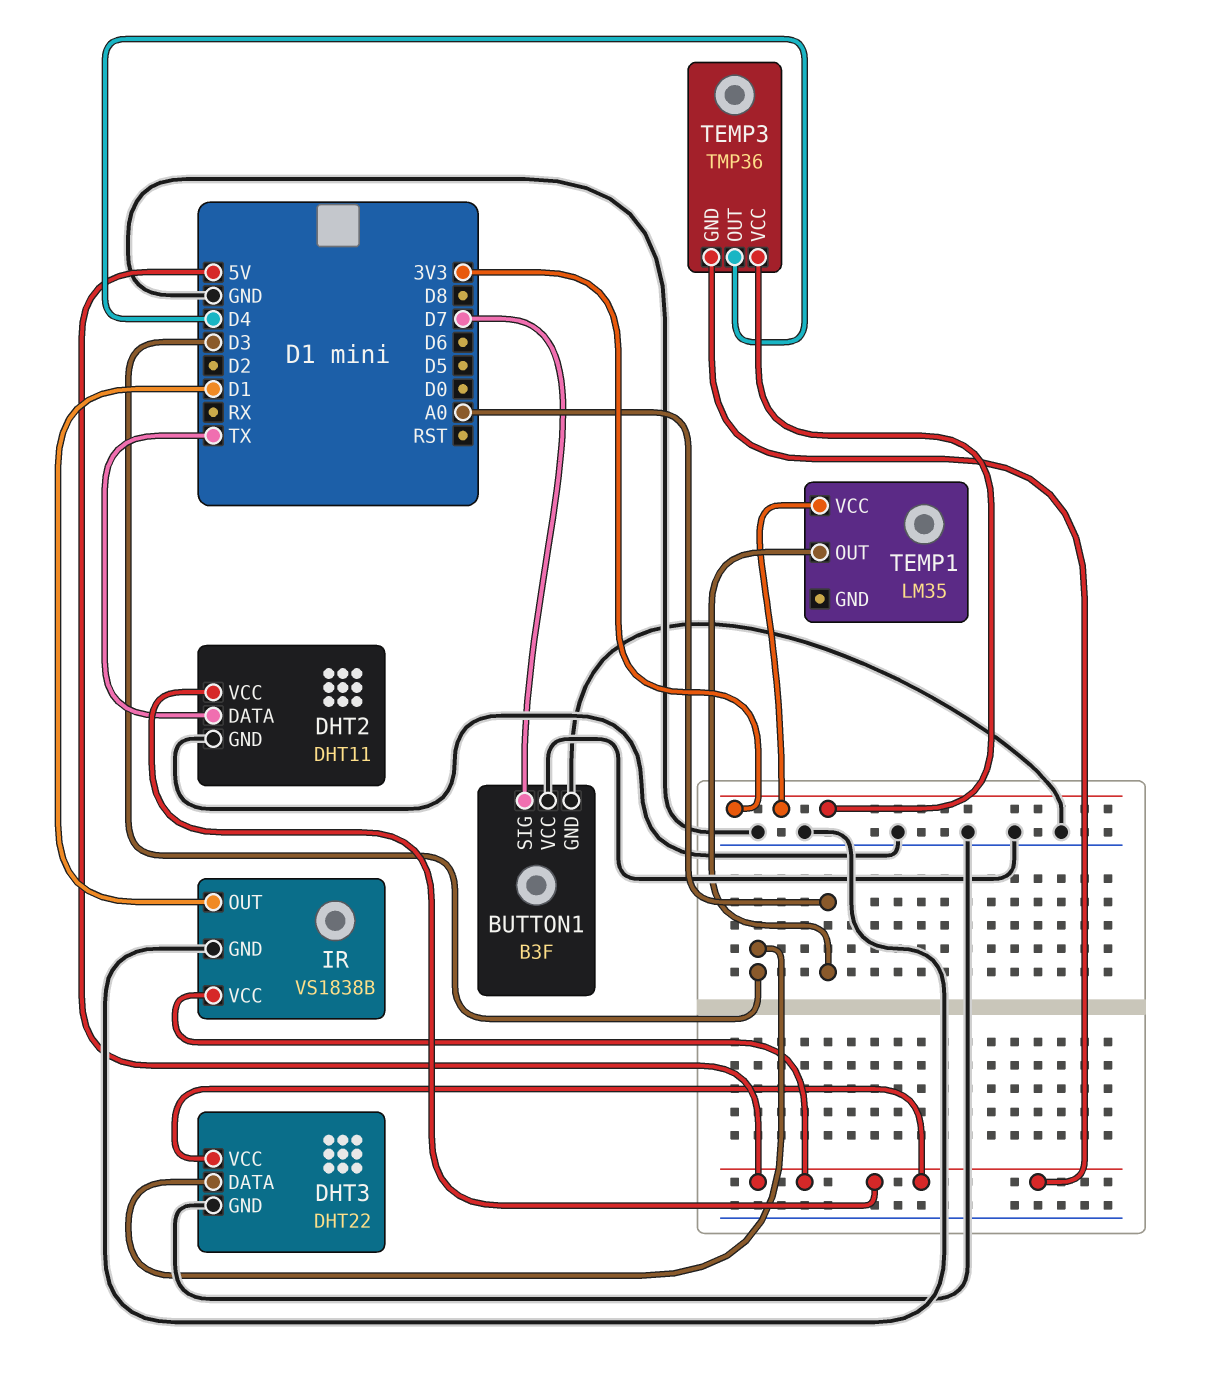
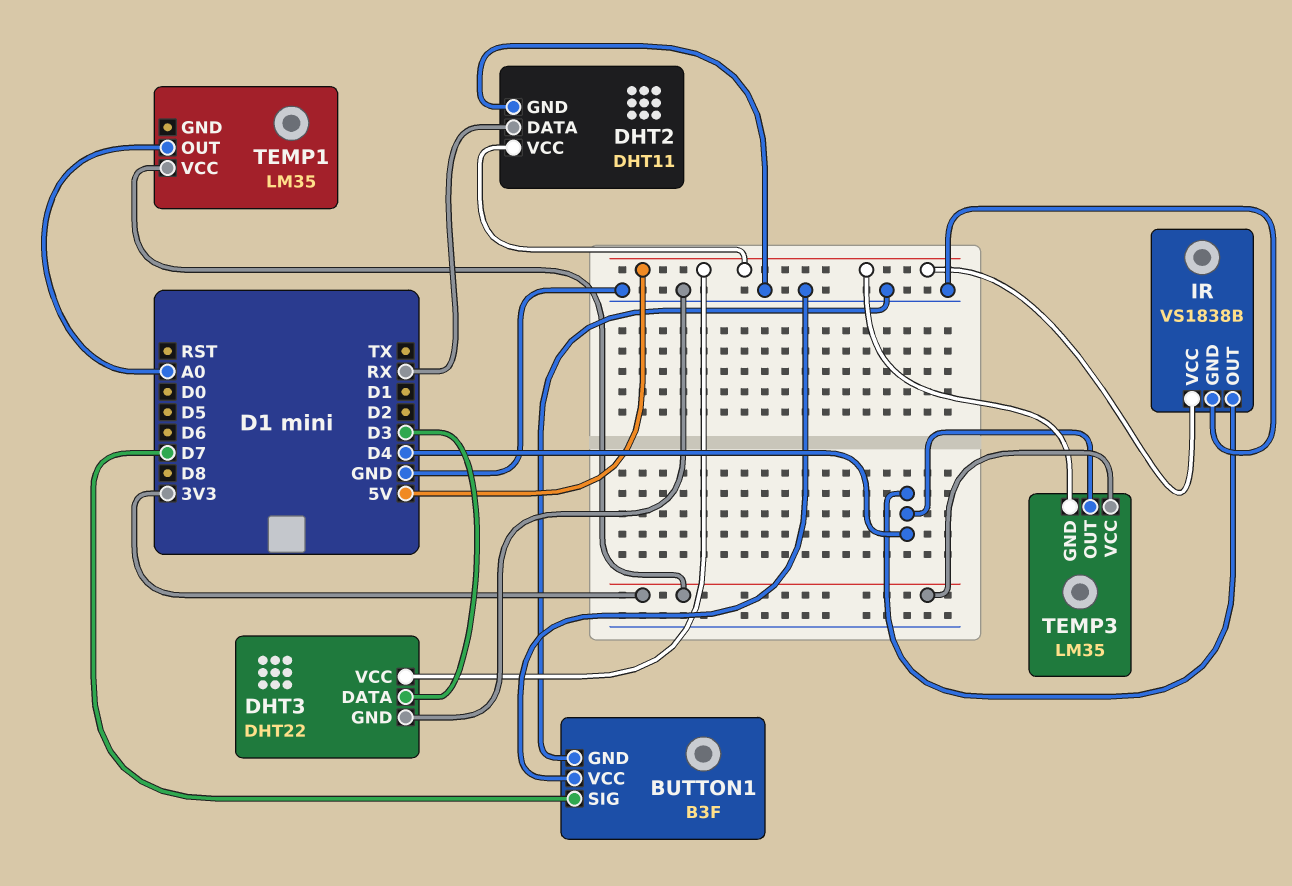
DHT2 pin DATA: TX -> RX
IR pin OUT: D1 -> D4
TEMP3: TMP36 -> LM35

